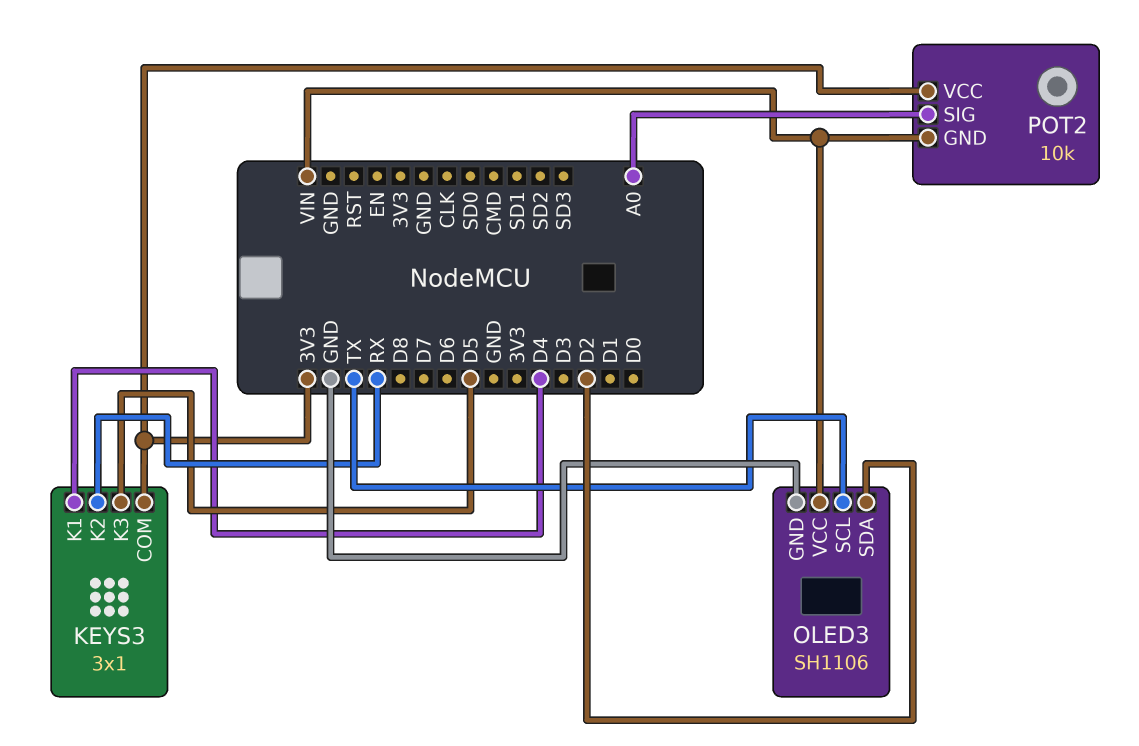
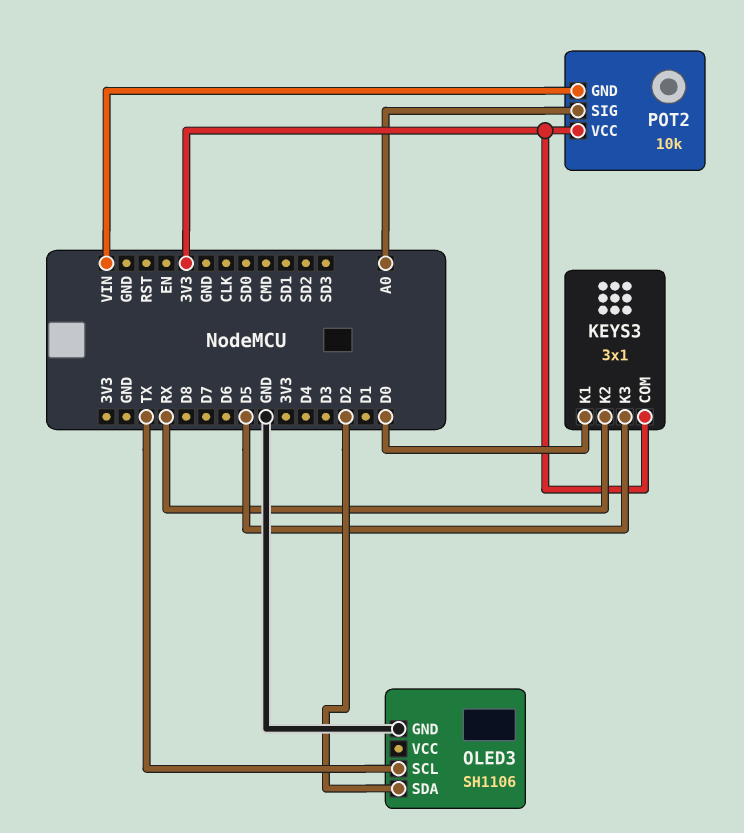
KEYS3 pin K1: D4 -> D0
OLED3 pin VCC: VIN -> none

